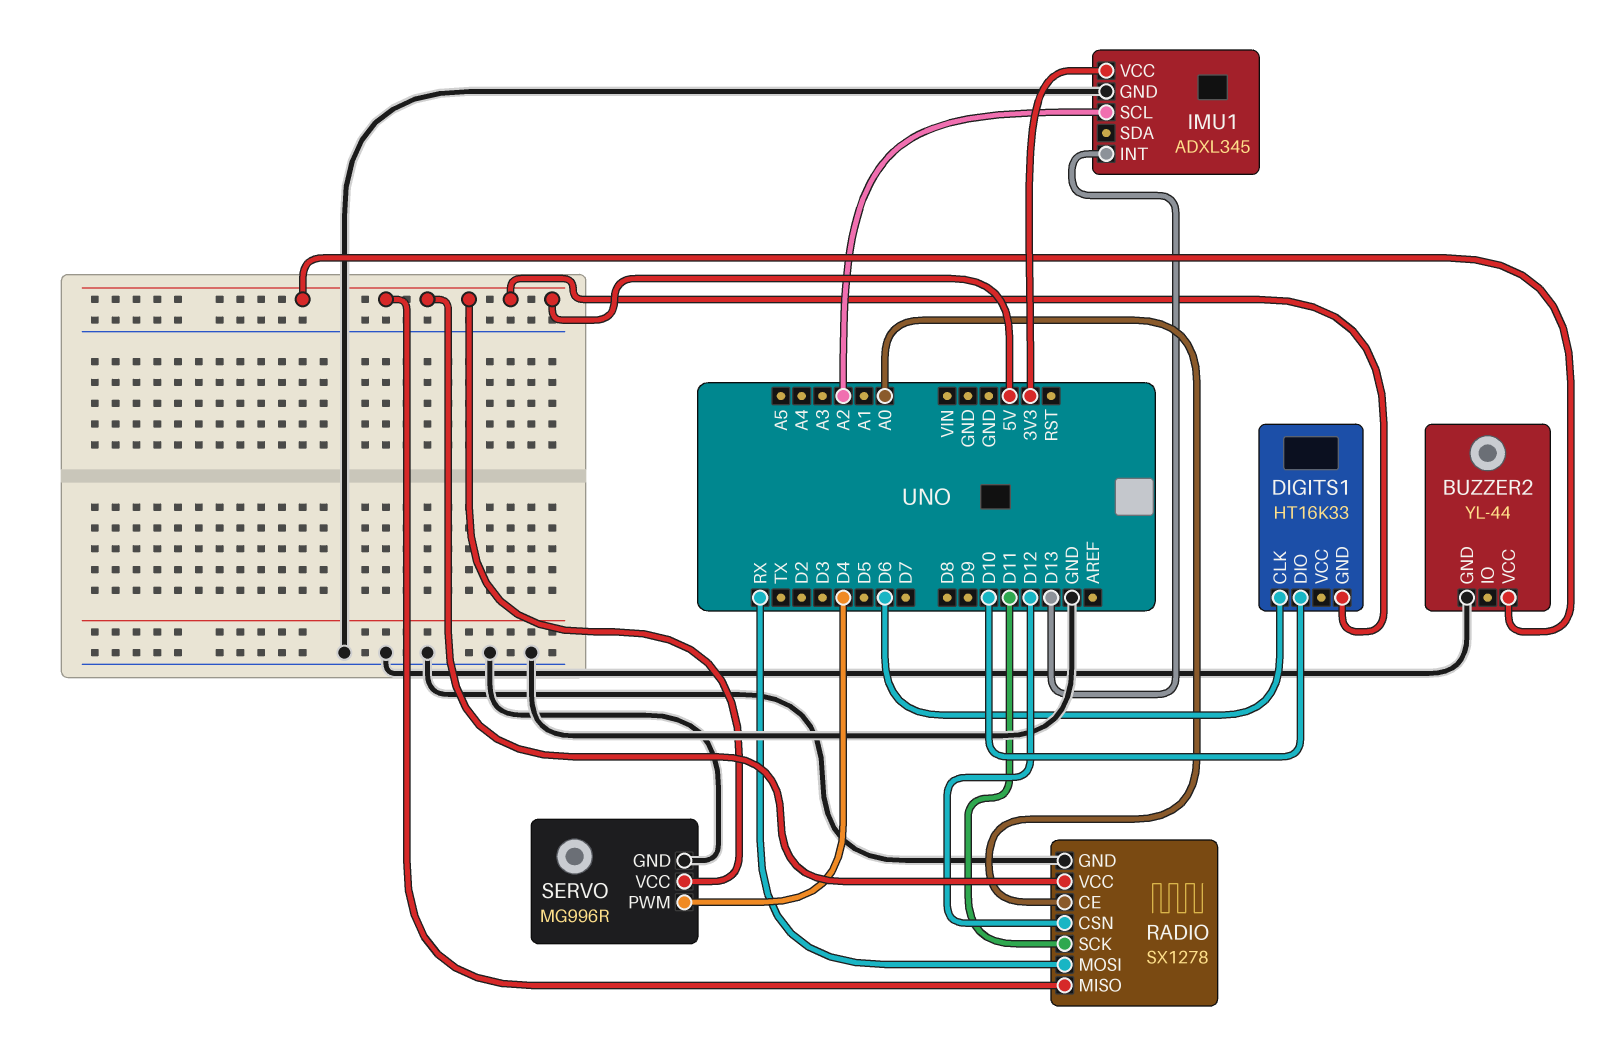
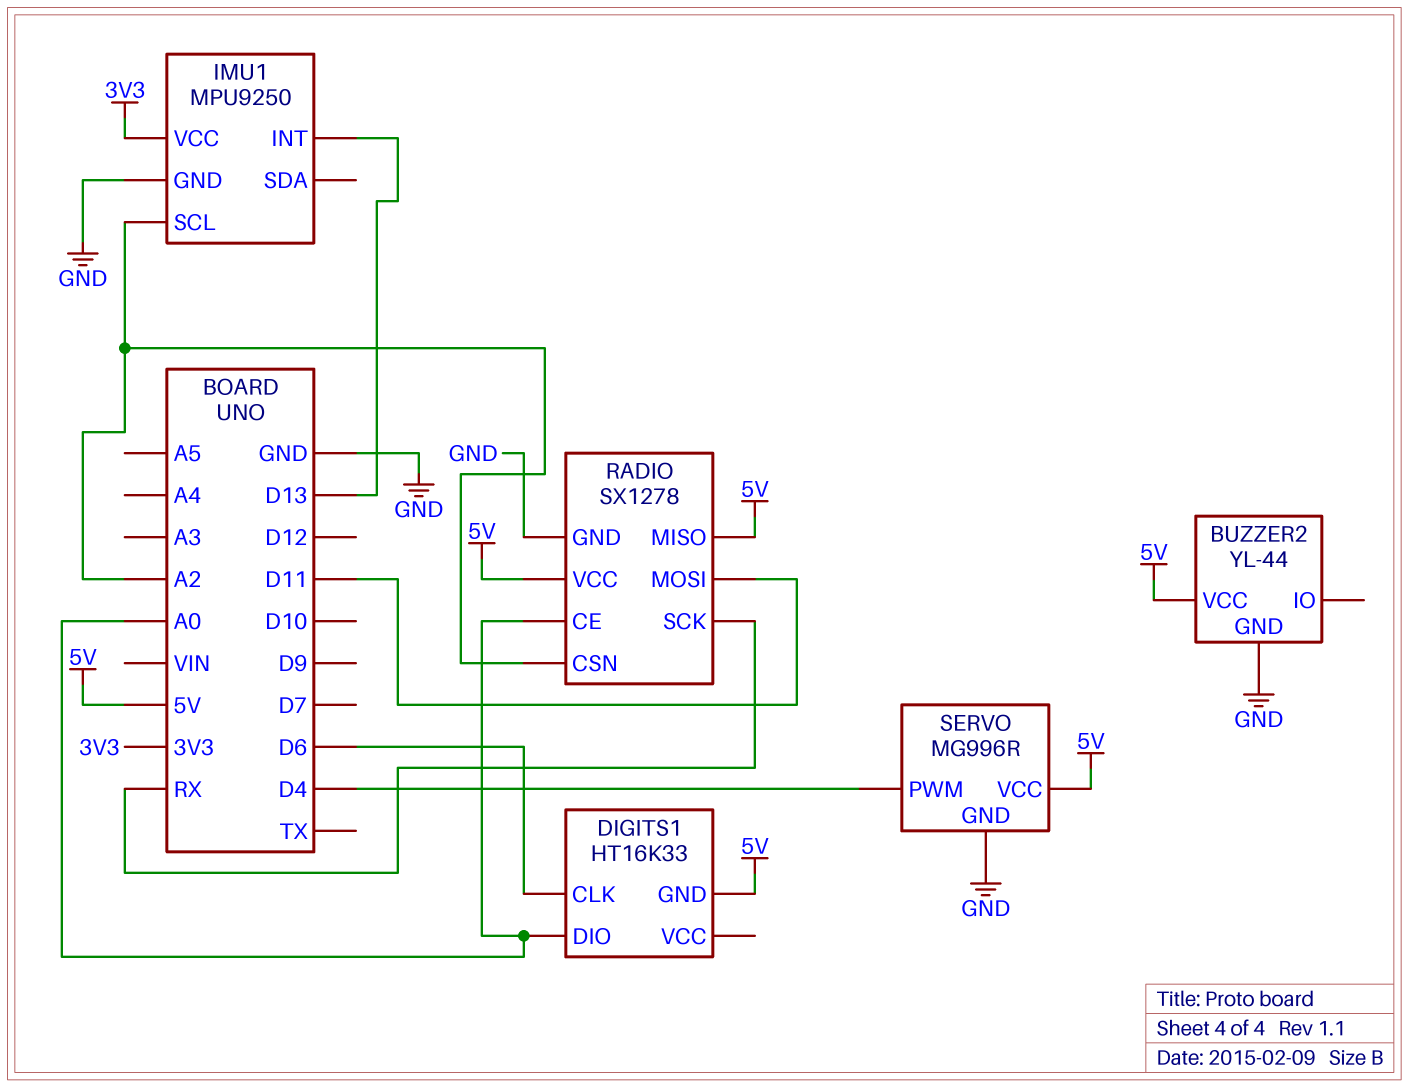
DIGITS1 pin DIO: D10 -> A0
IMU1: ADXL345 -> MPU9250
RADIO pin CSN: D12 -> A2
RADIO pin MOSI: RX -> D11
RADIO pin SCK: D11 -> RX

